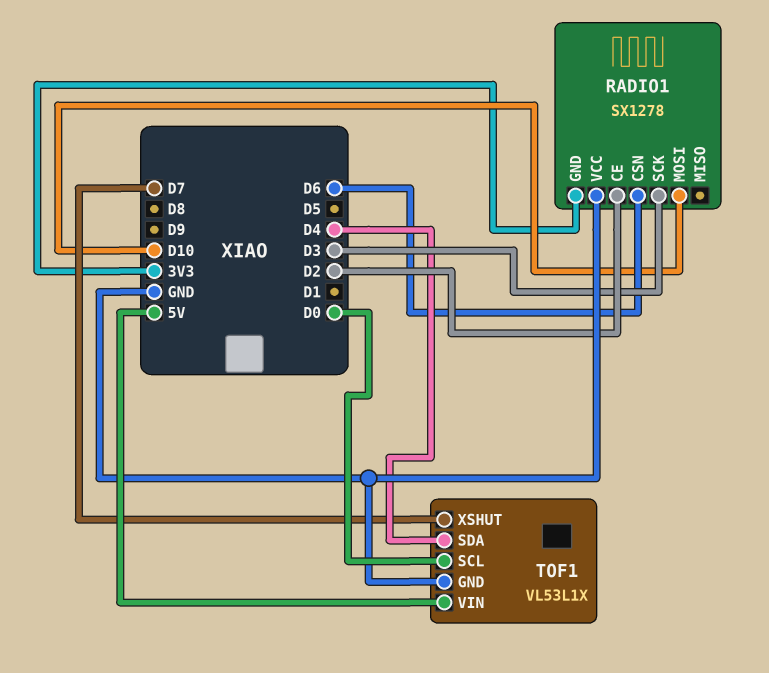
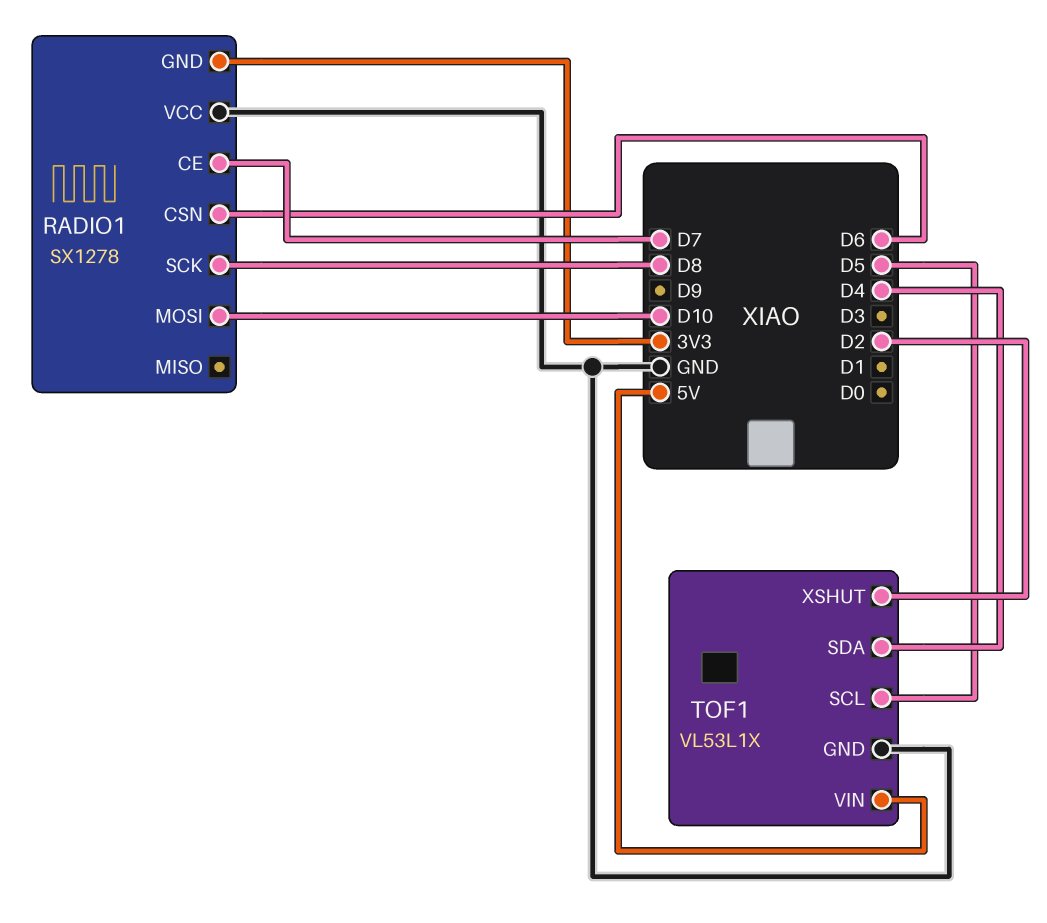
RADIO1 pin CE: D2 -> D7
RADIO1 pin SCK: D3 -> D8
TOF1 pin SCL: D0 -> D5
TOF1 pin XSHUT: D7 -> D2

